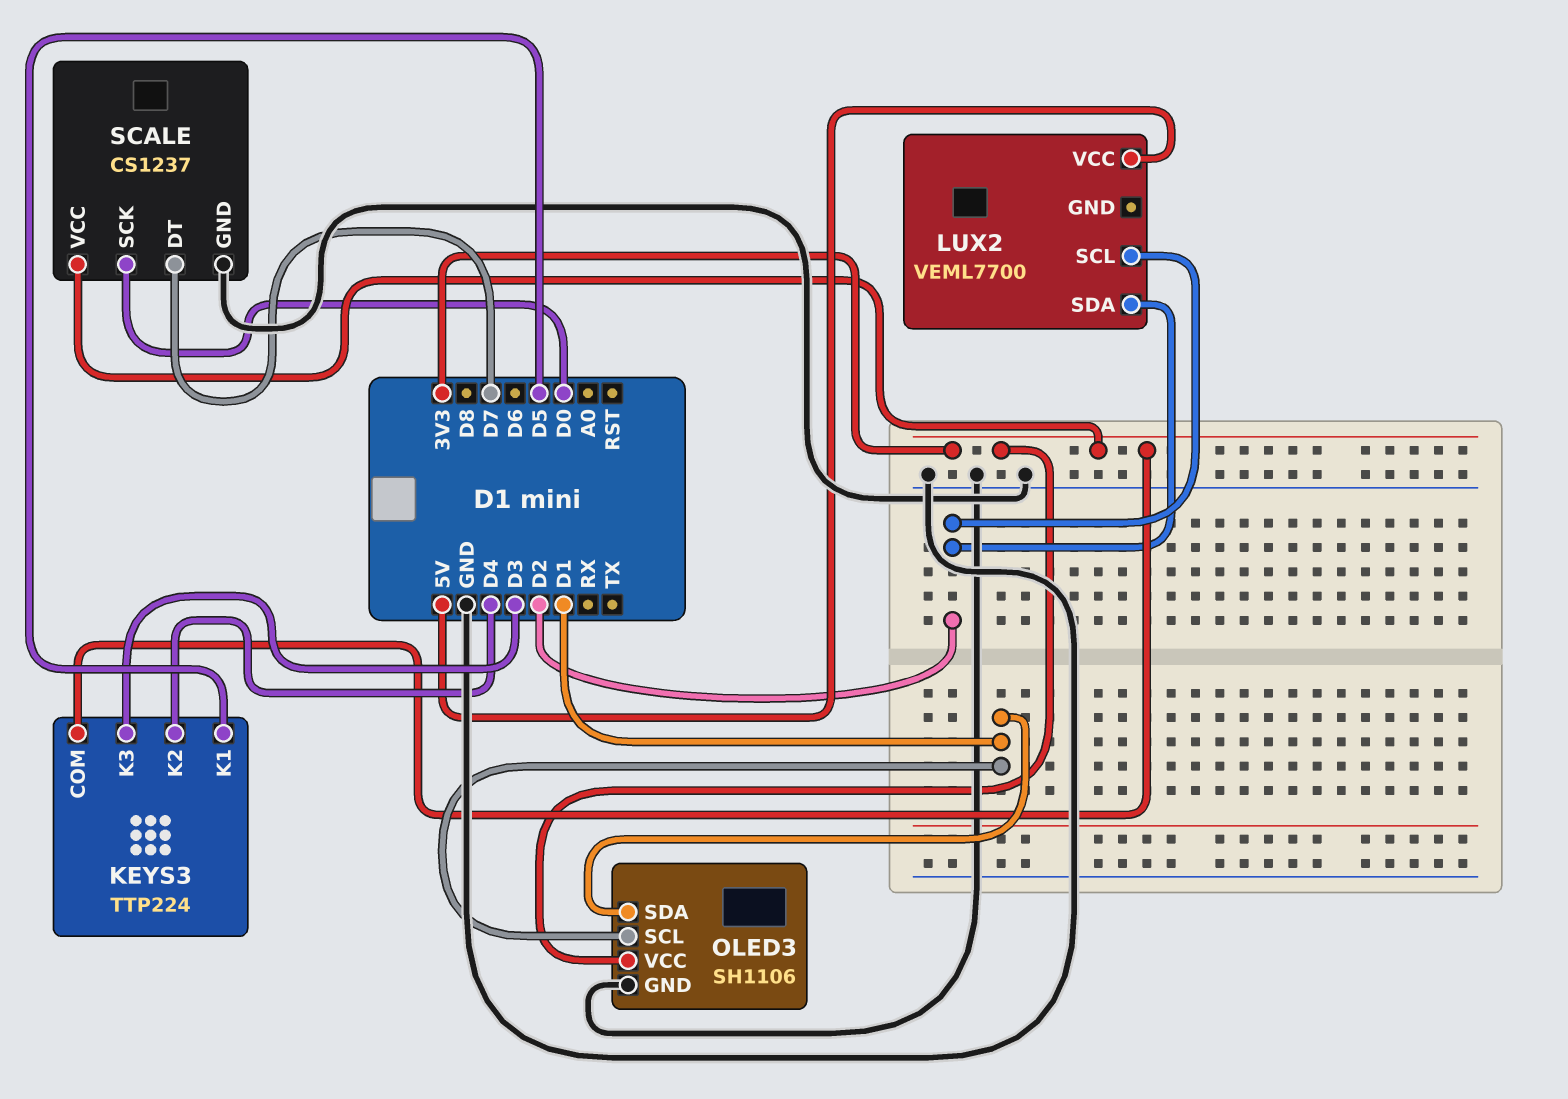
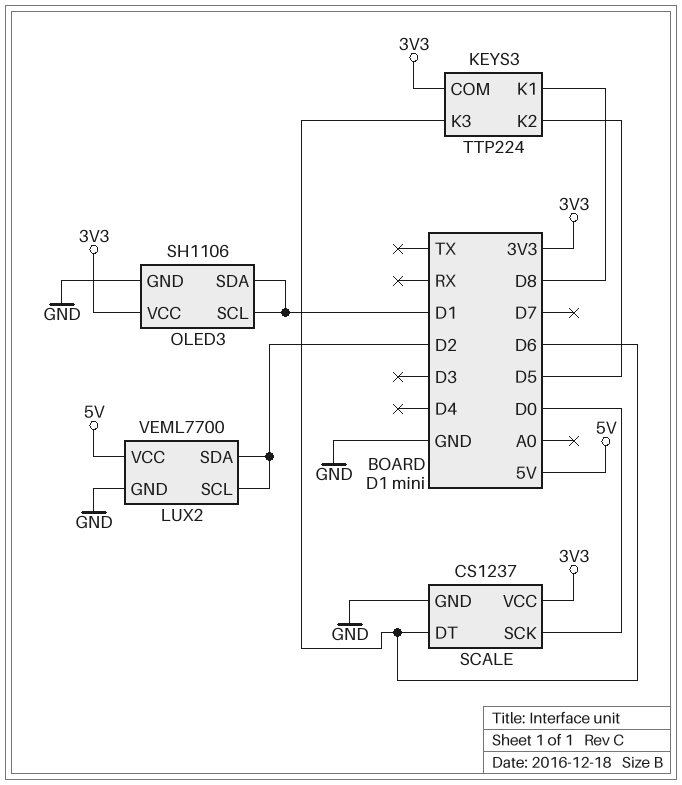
KEYS3 pin K1: D5 -> D8
KEYS3 pin K2: D4 -> D5
KEYS3 pin K3: D3 -> D6
LUX2 pin GND: none -> GND
SCALE pin DT: D7 -> D6

